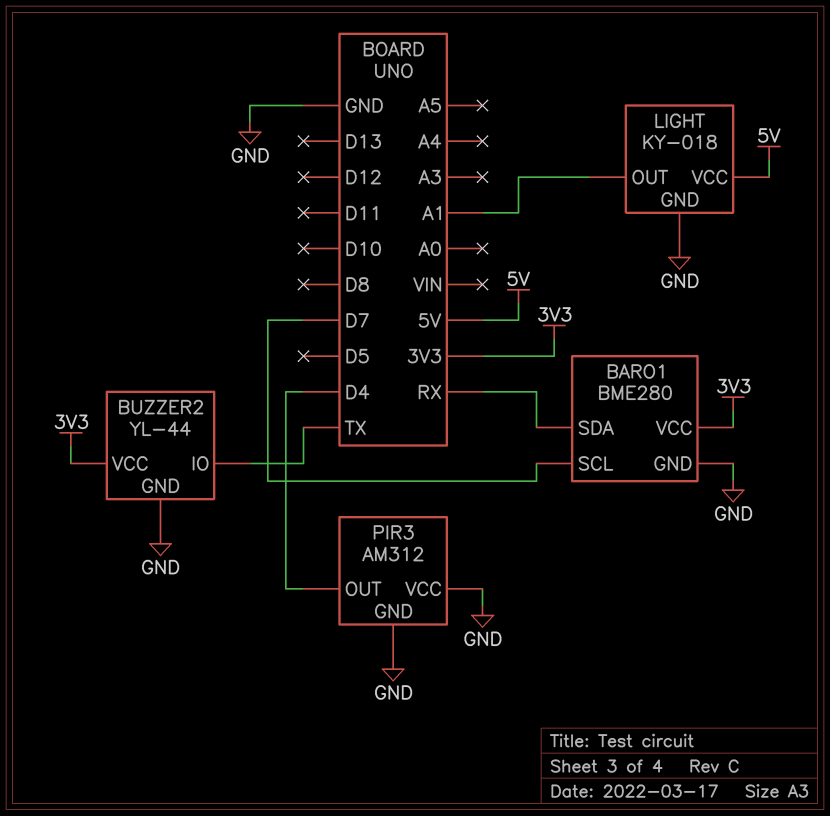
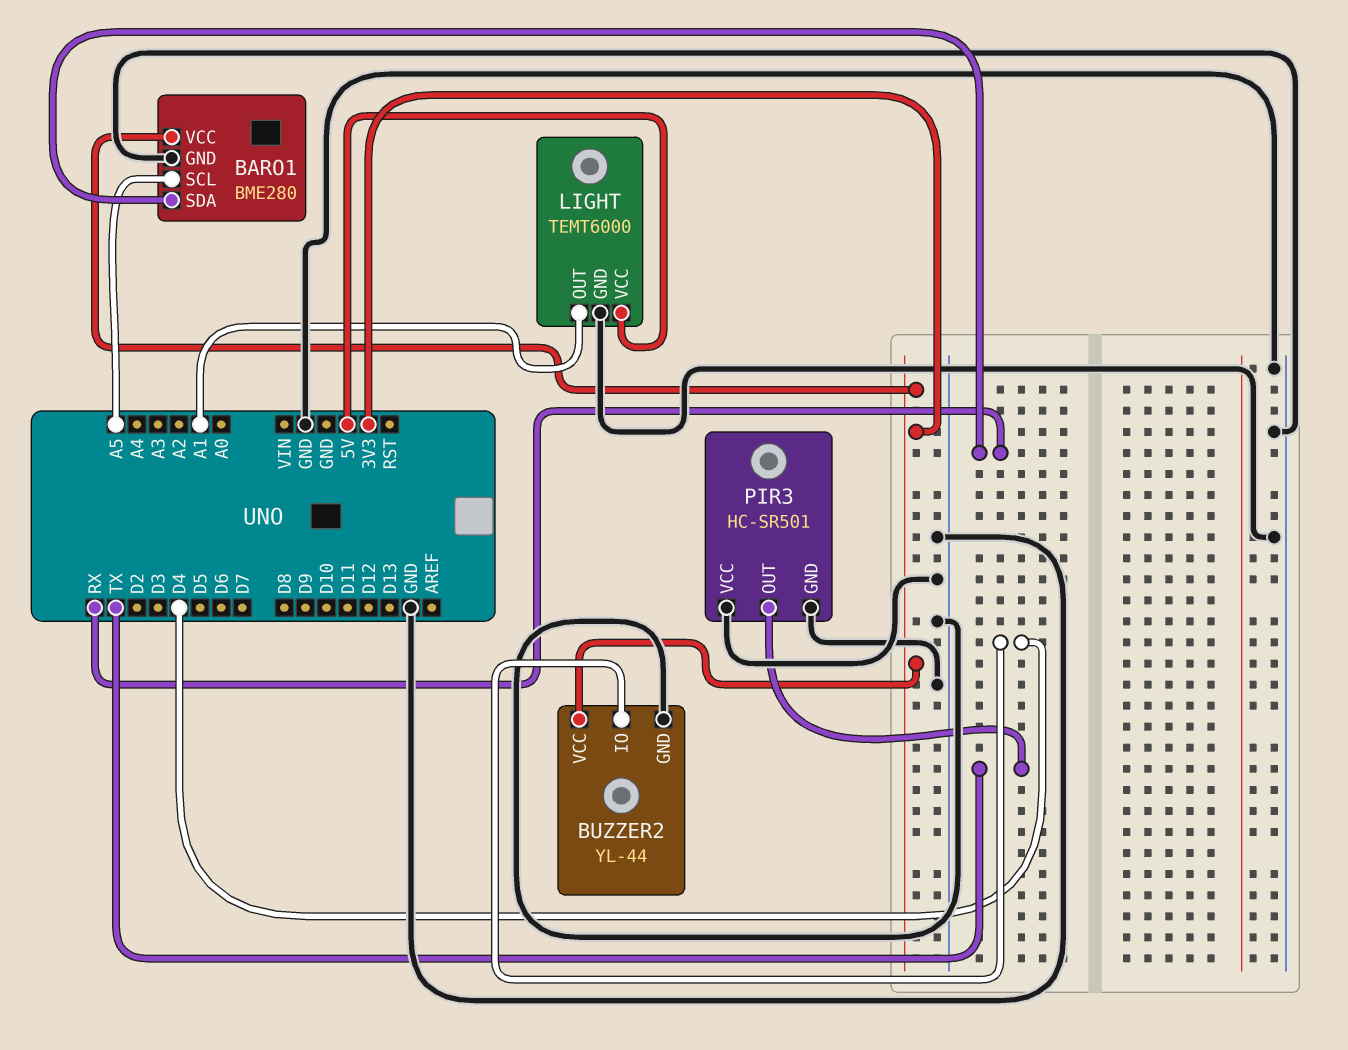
BARO1 pin SCL: D7 -> A5
BUZZER2 pin IO: TX -> D4
LIGHT: KY-018 -> TEMT6000
PIR3: AM312 -> HC-SR501
PIR3 pin OUT: D4 -> TX

